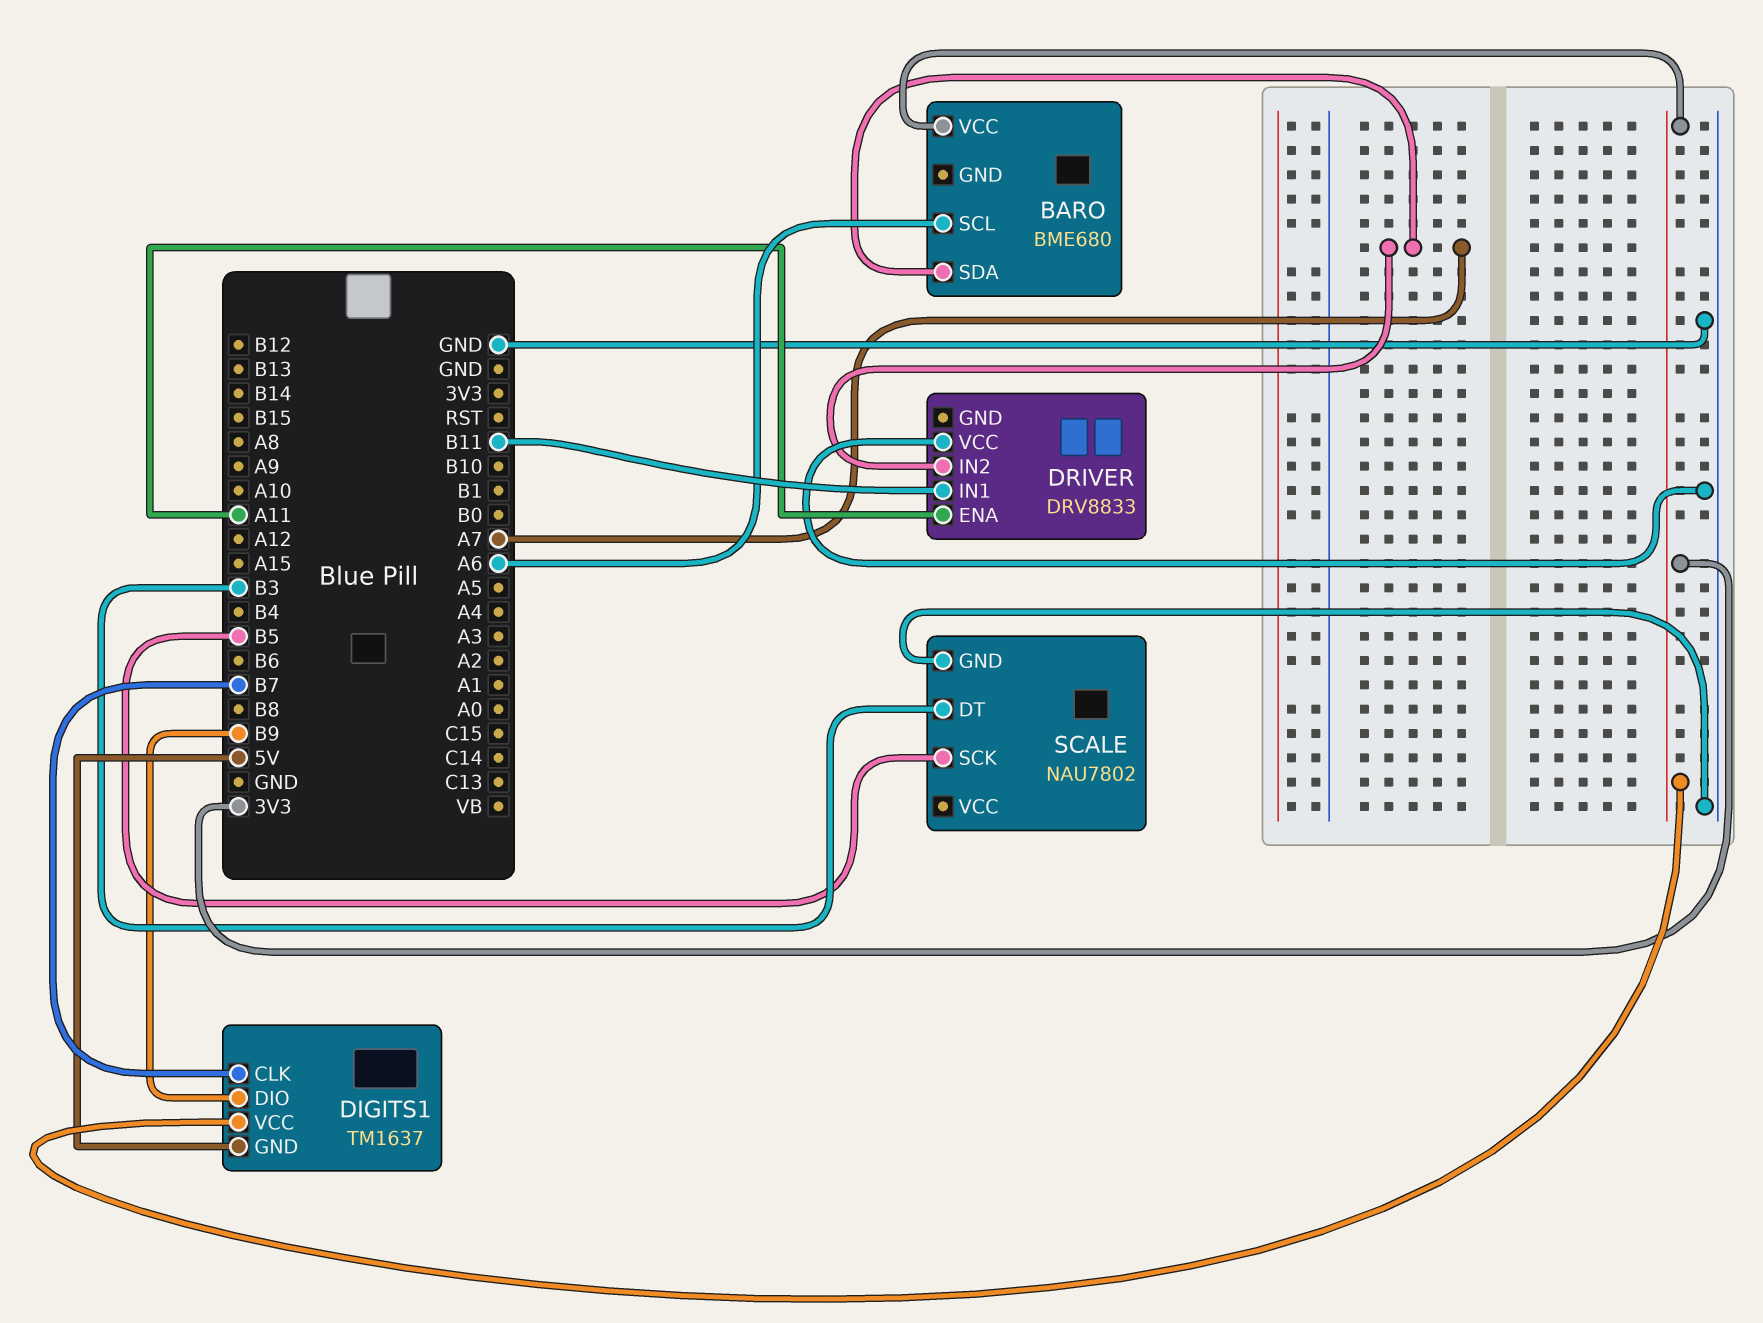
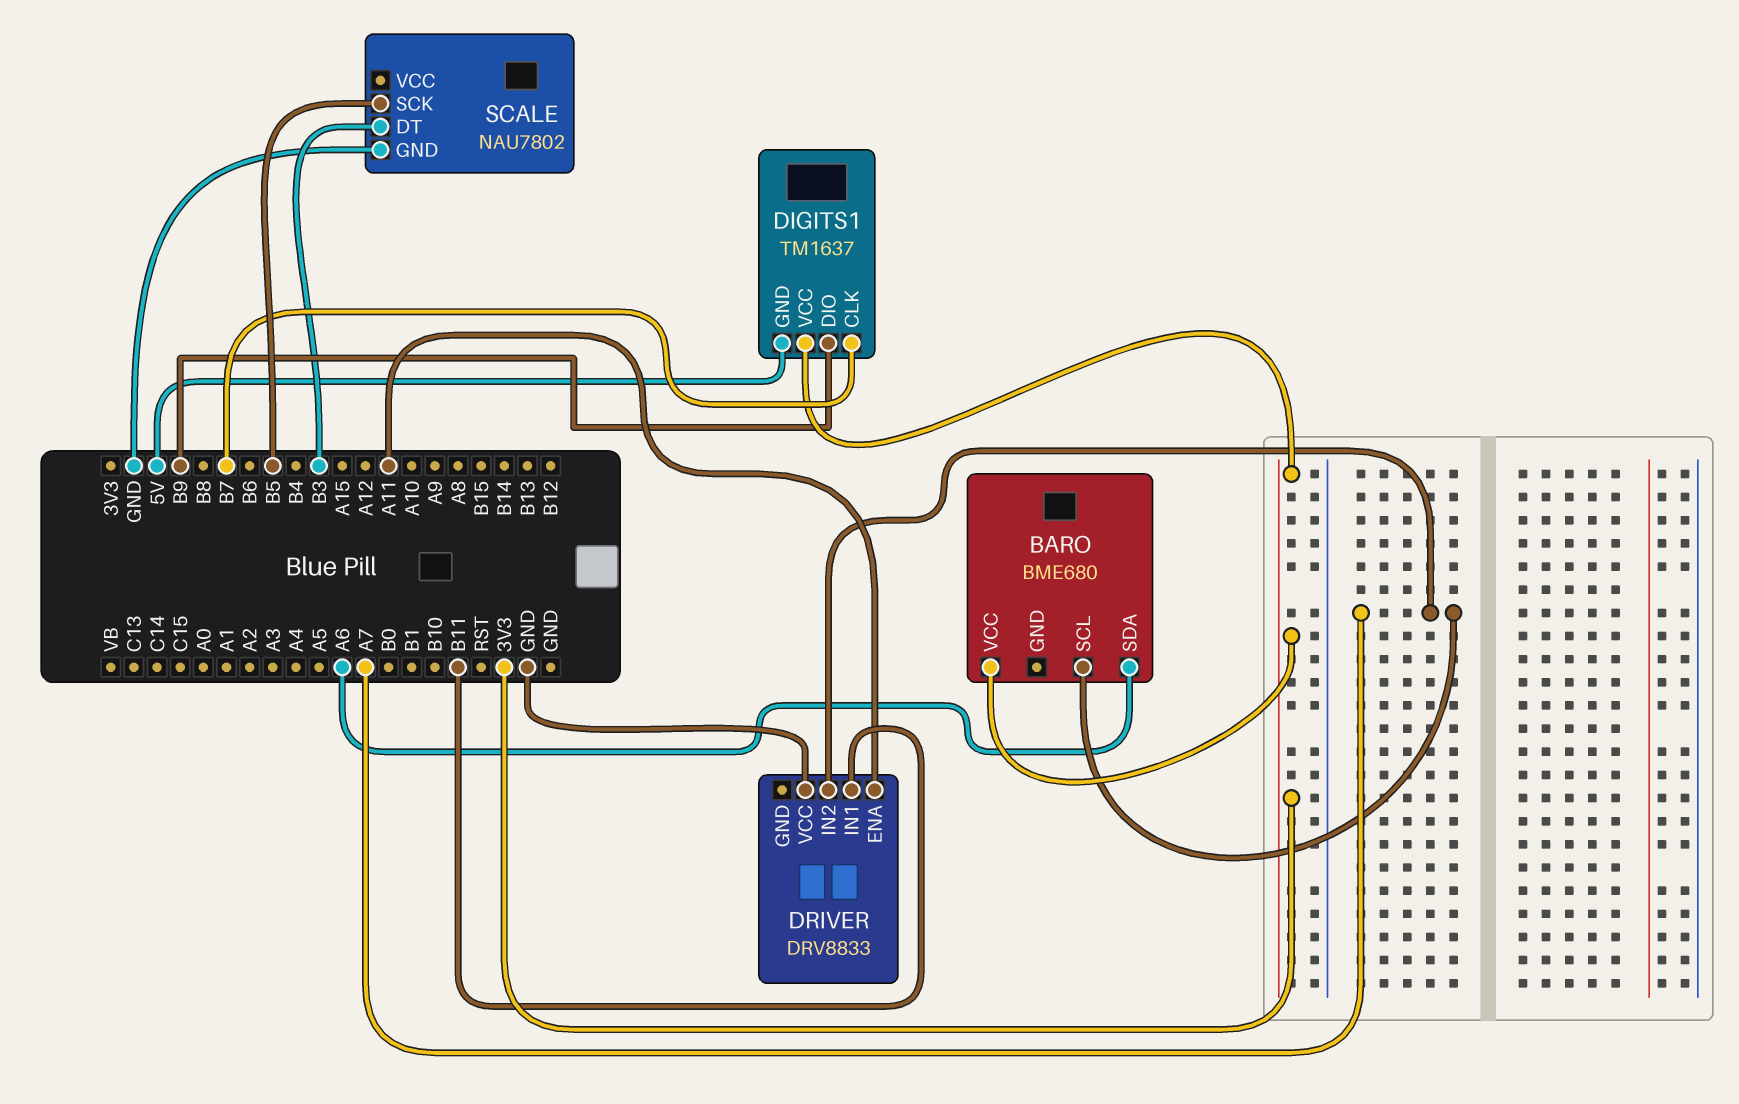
BARO pin SCL: A6 -> A7
BARO pin SDA: A7 -> A6

